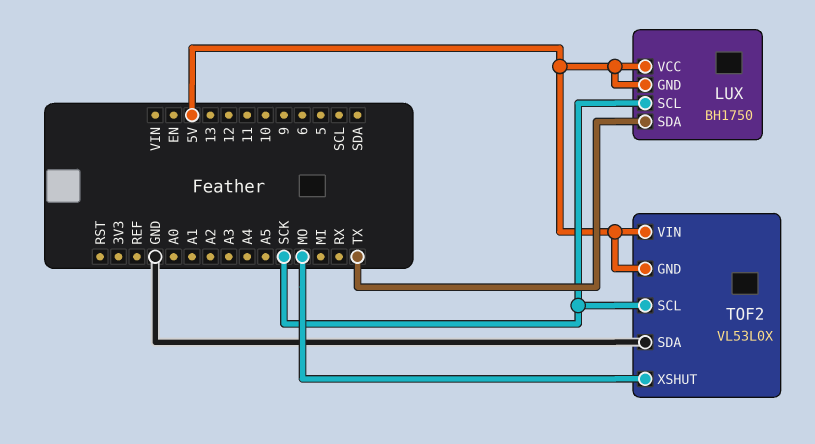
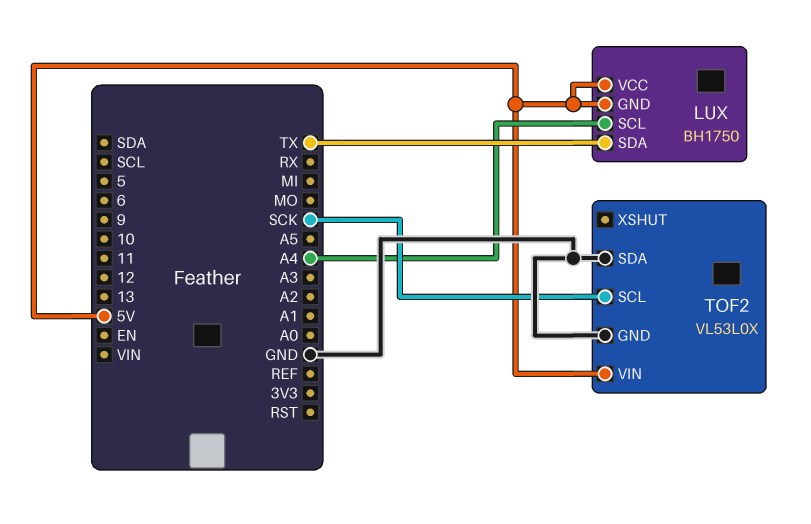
LUX pin SCL: SCK -> A4
TOF2 pin GND: 5V -> GND
TOF2 pin XSHUT: MO -> none

